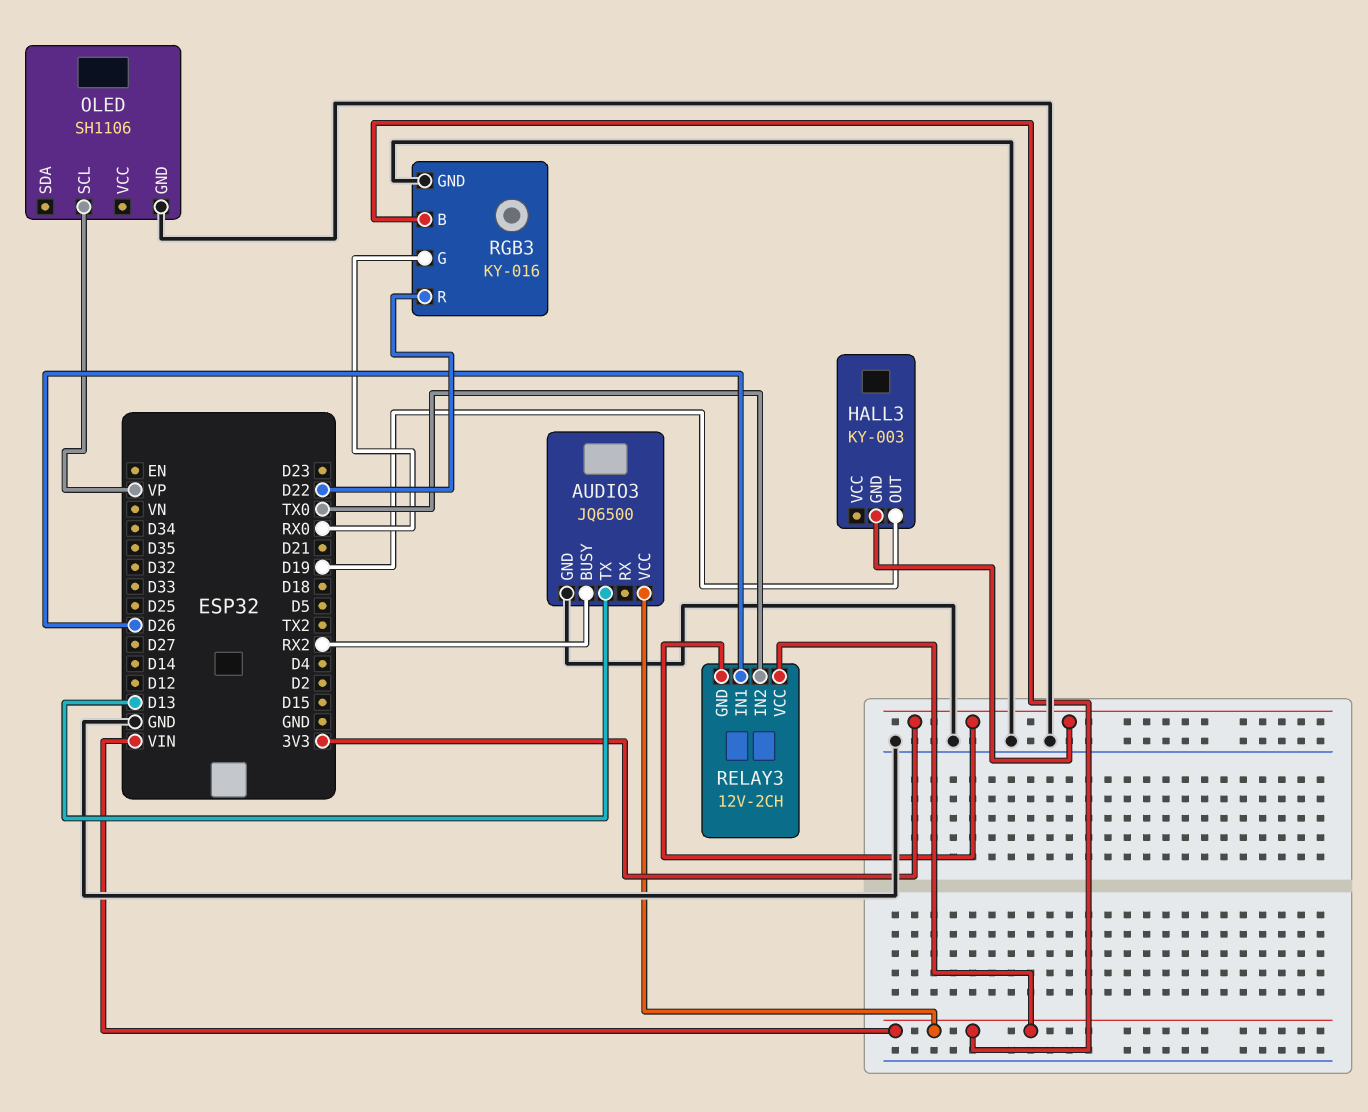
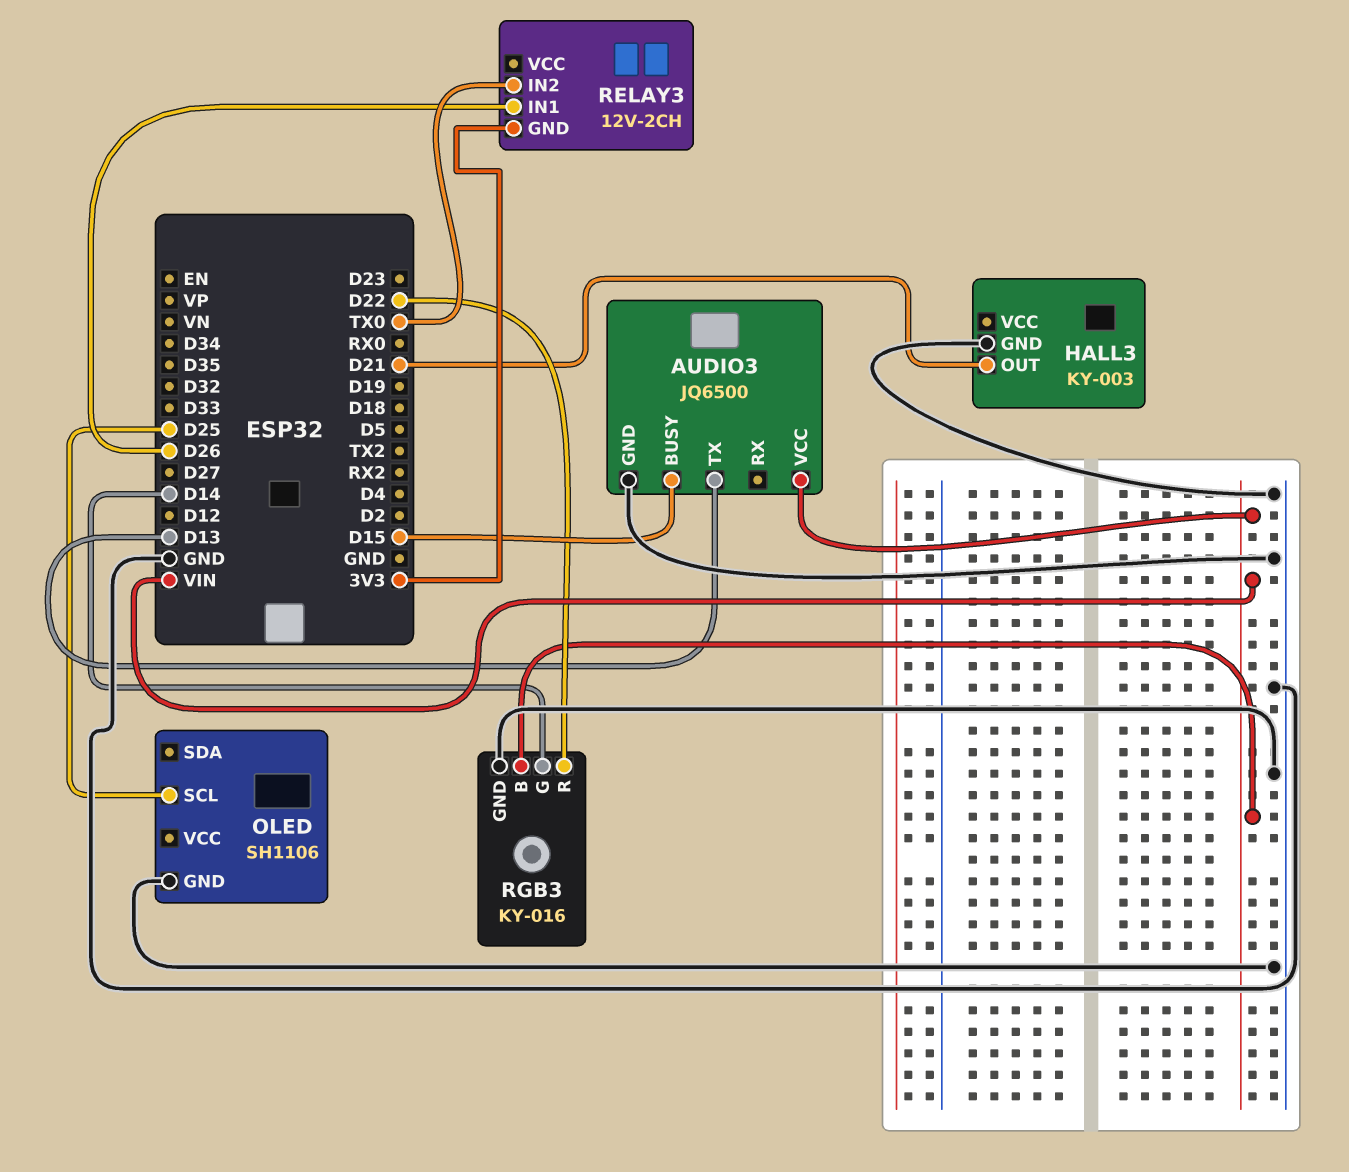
AUDIO3 pin BUSY: RX2 -> D15
HALL3 pin GND: 3V3 -> GND
HALL3 pin OUT: D19 -> D21
OLED pin SCL: VP -> D25
RELAY3 pin VCC: VIN -> none
RGB3 pin G: RX0 -> D14

